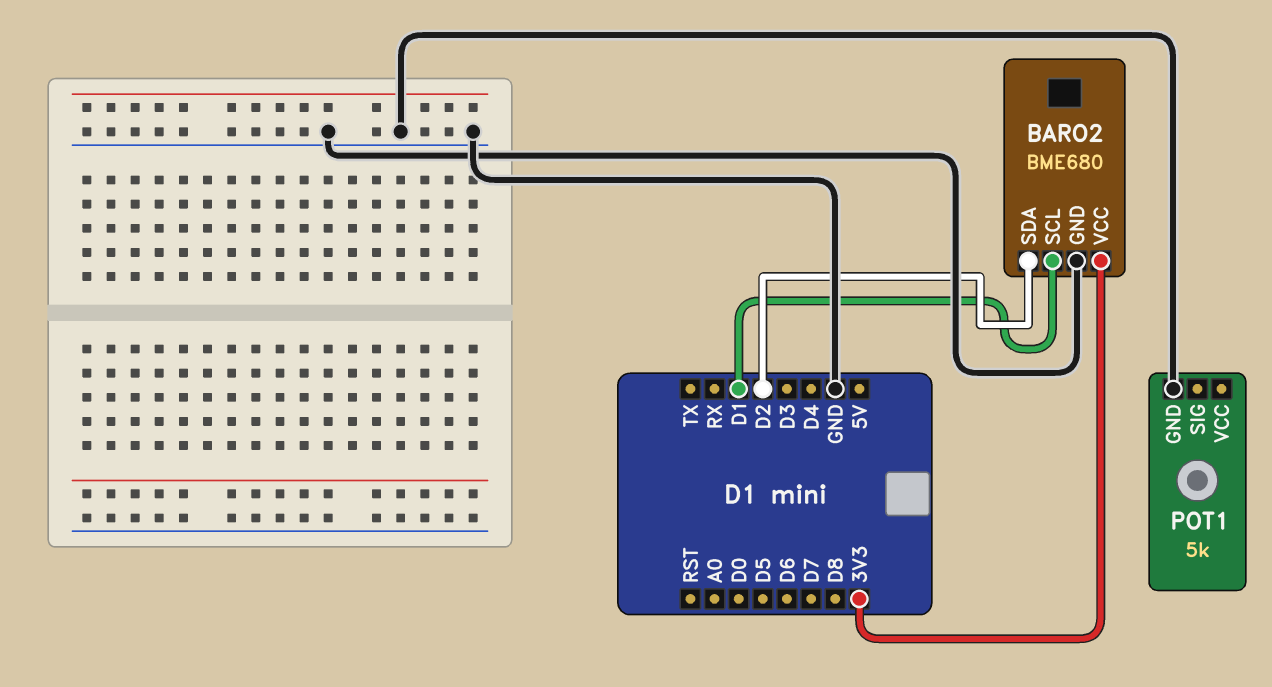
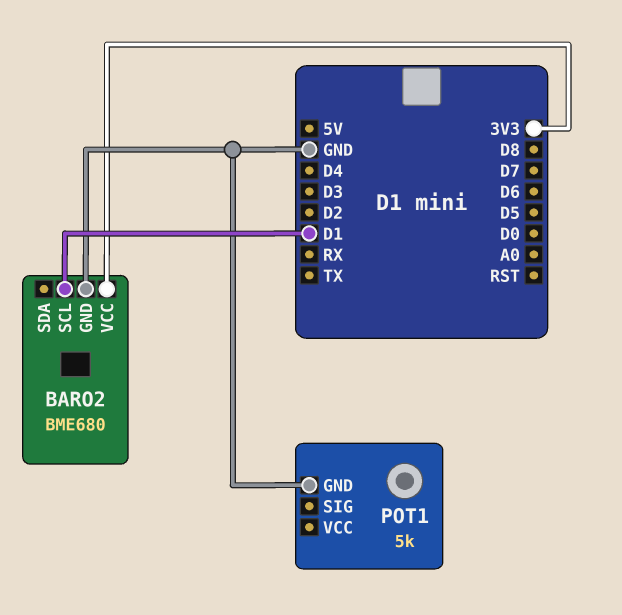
BARO2 pin SDA: D2 -> none

